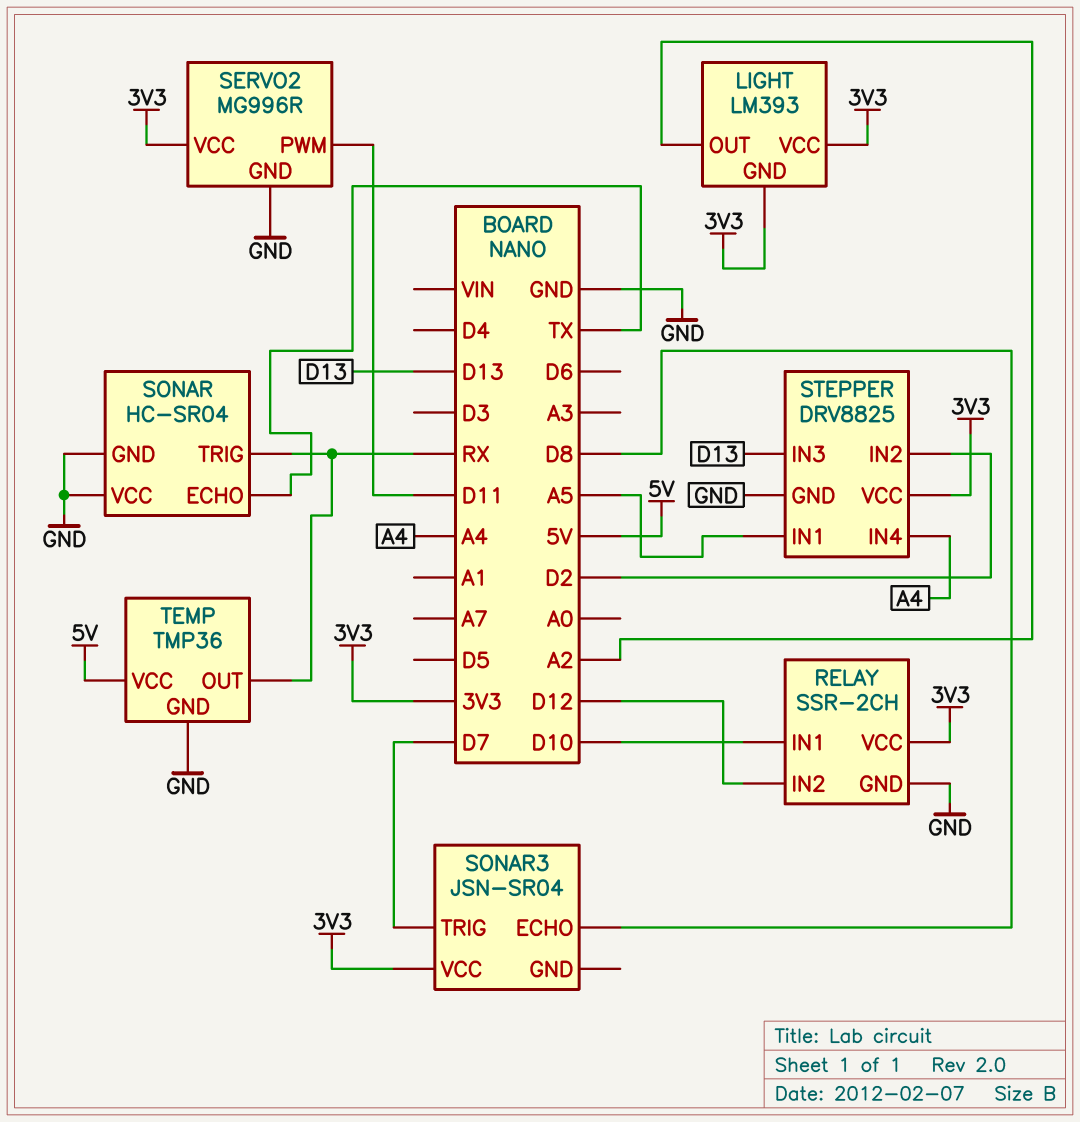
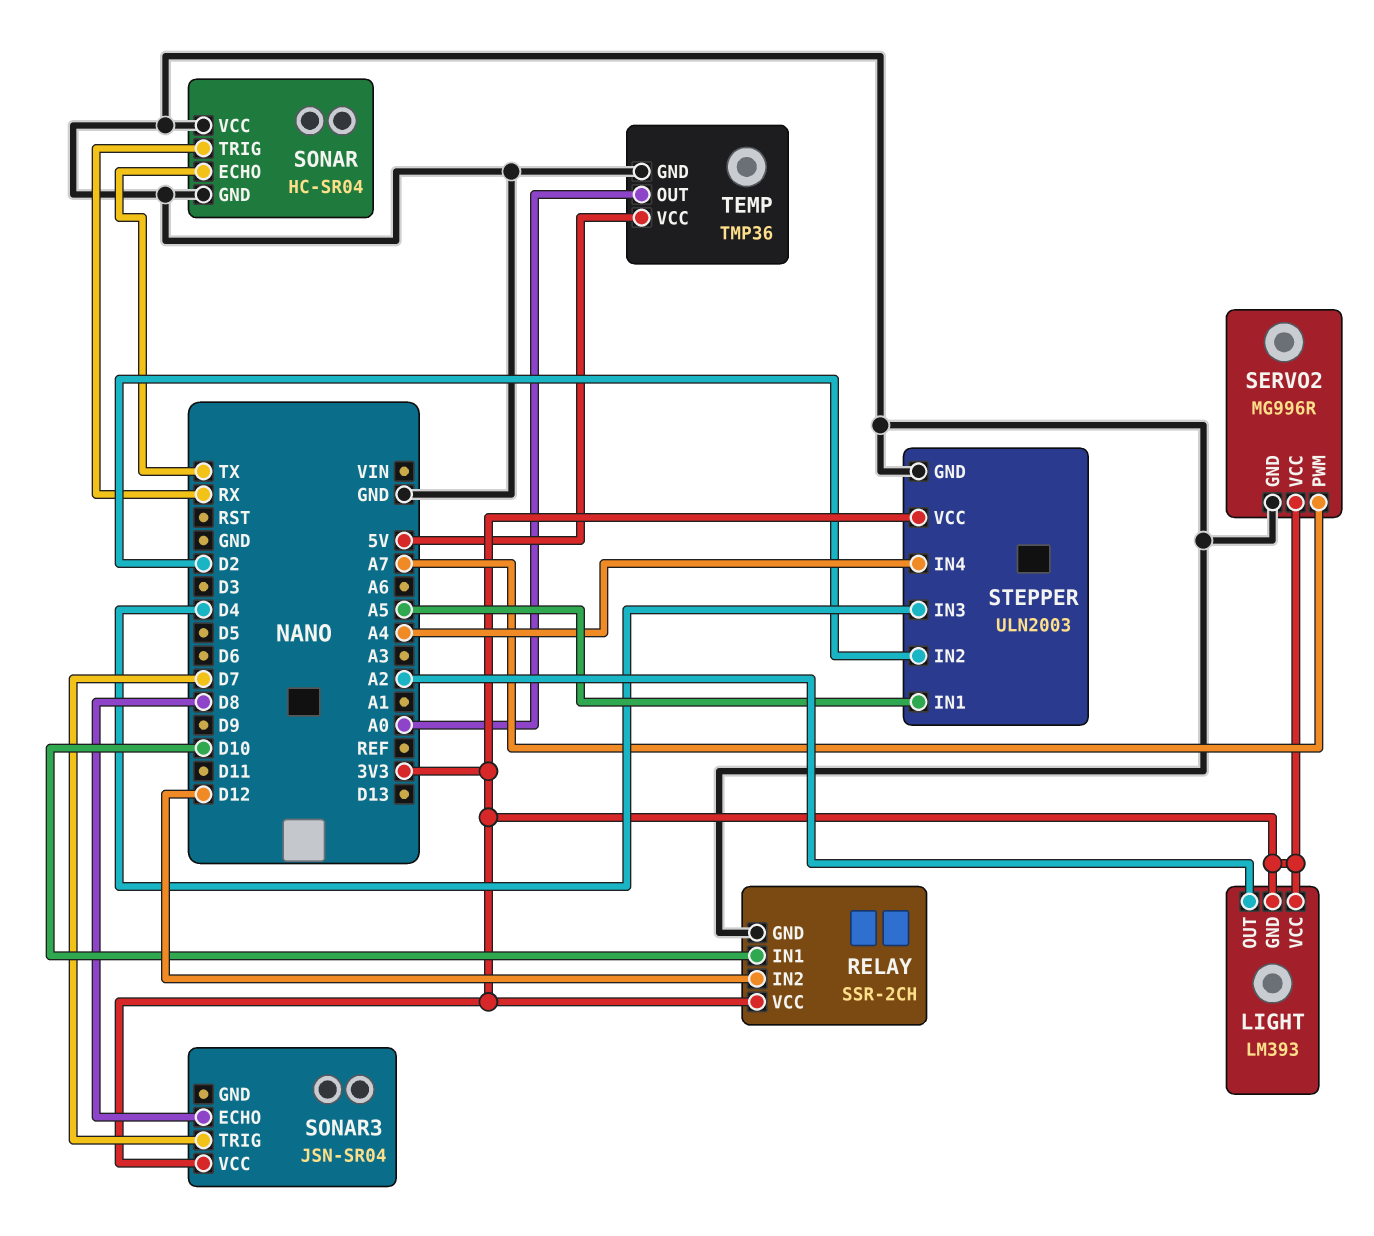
SERVO2 pin PWM: D11 -> A7
STEPPER: DRV8825 -> ULN2003
STEPPER pin IN3: D13 -> D4
TEMP pin OUT: RX -> A0

